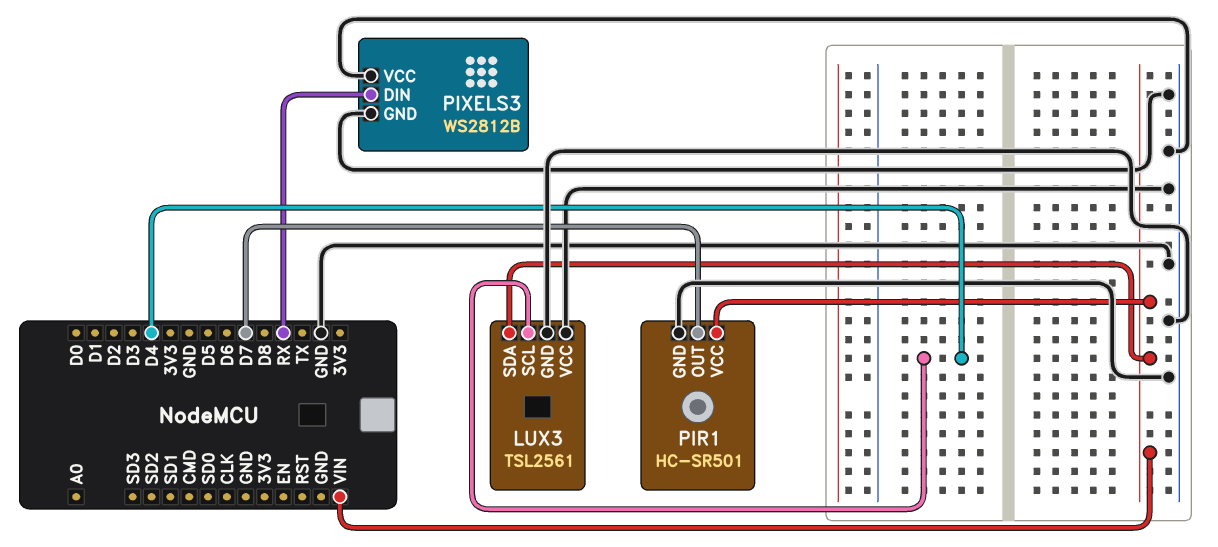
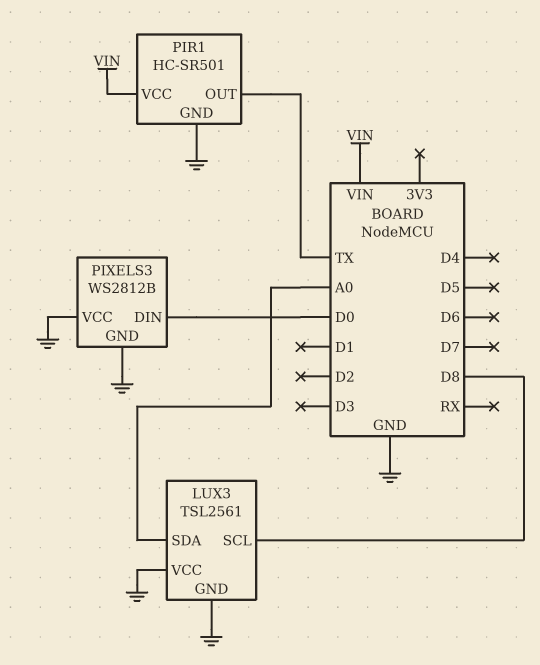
LUX3 pin SCL: D4 -> D8
LUX3 pin SDA: VIN -> A0
PIR1 pin OUT: D7 -> TX
PIXELS3 pin DIN: RX -> D0

